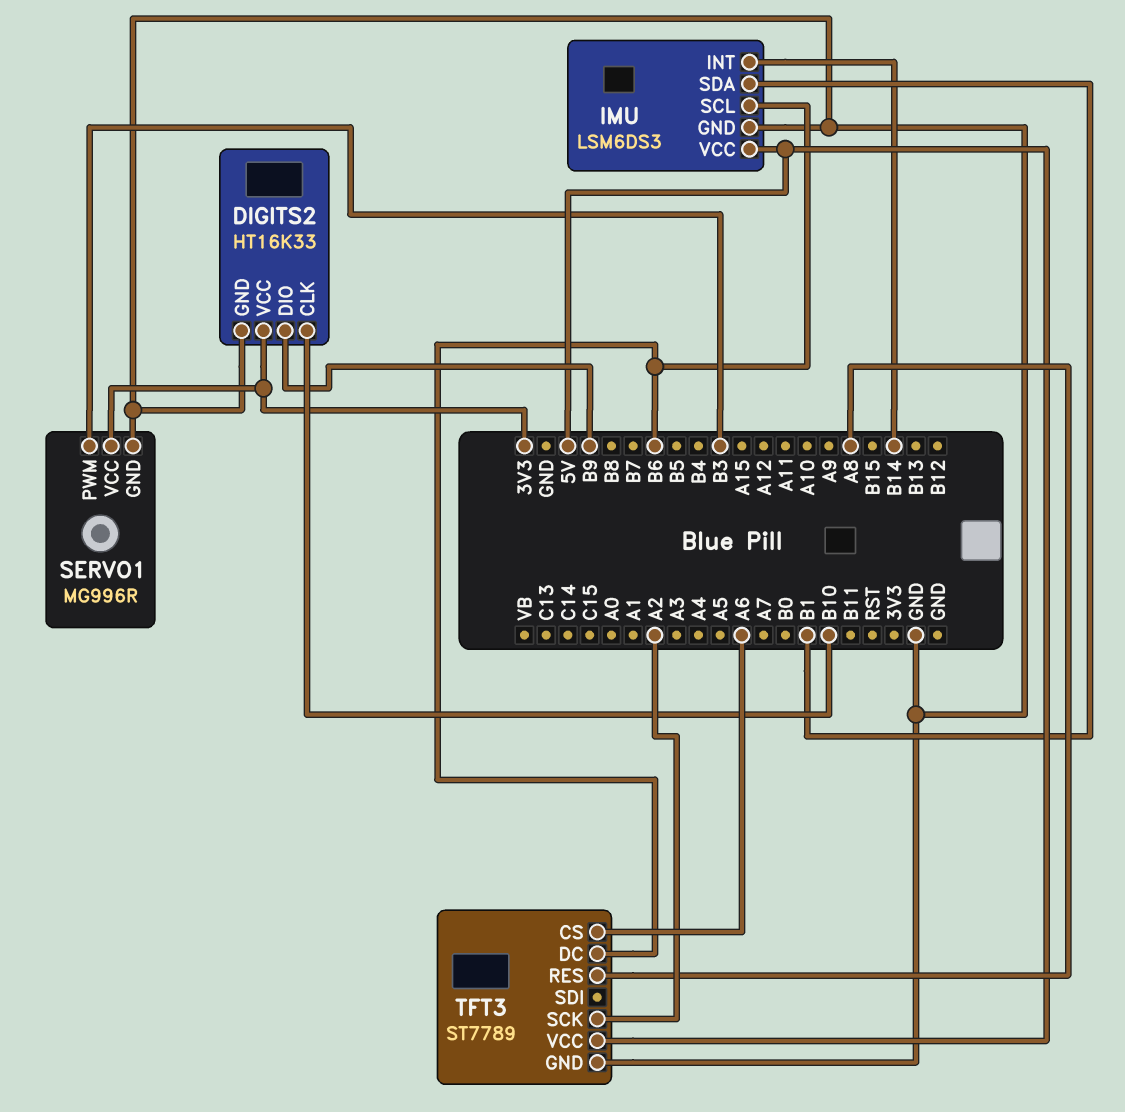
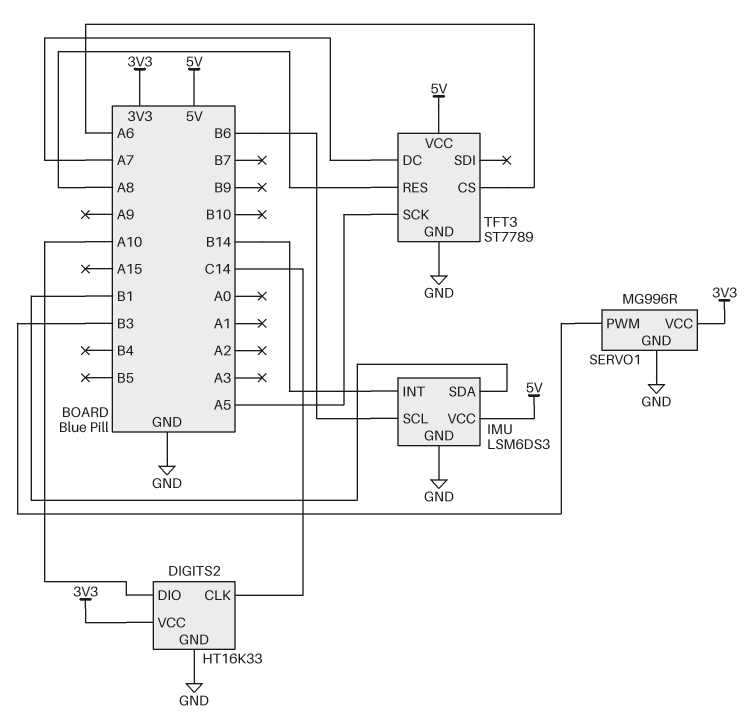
DIGITS2 pin CLK: B10 -> C14
DIGITS2 pin DIO: B9 -> A10
TFT3 pin DC: B6 -> A7
TFT3 pin SCK: A2 -> A5

